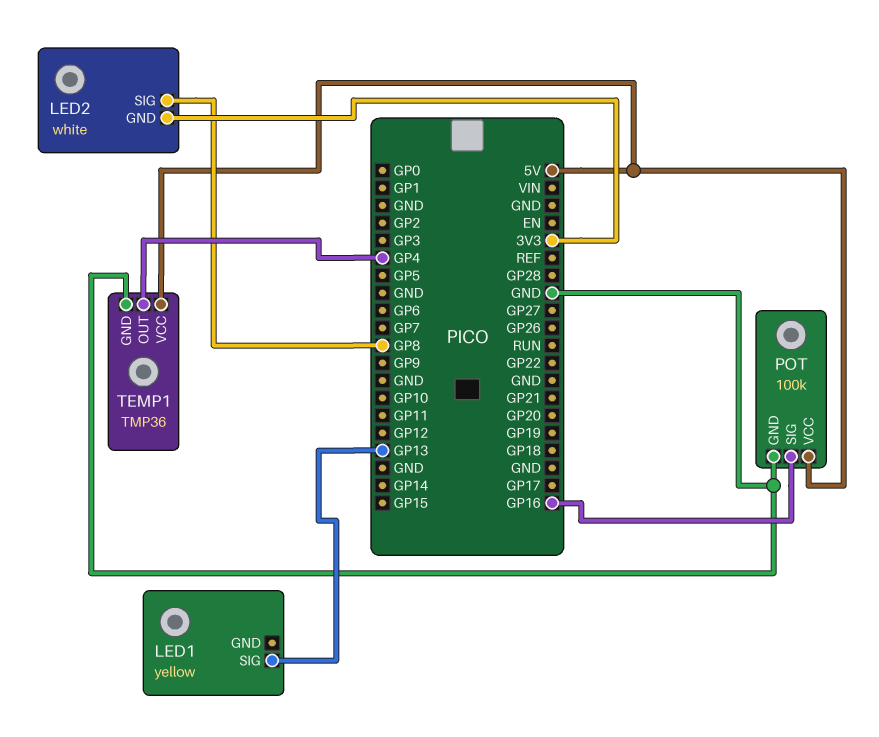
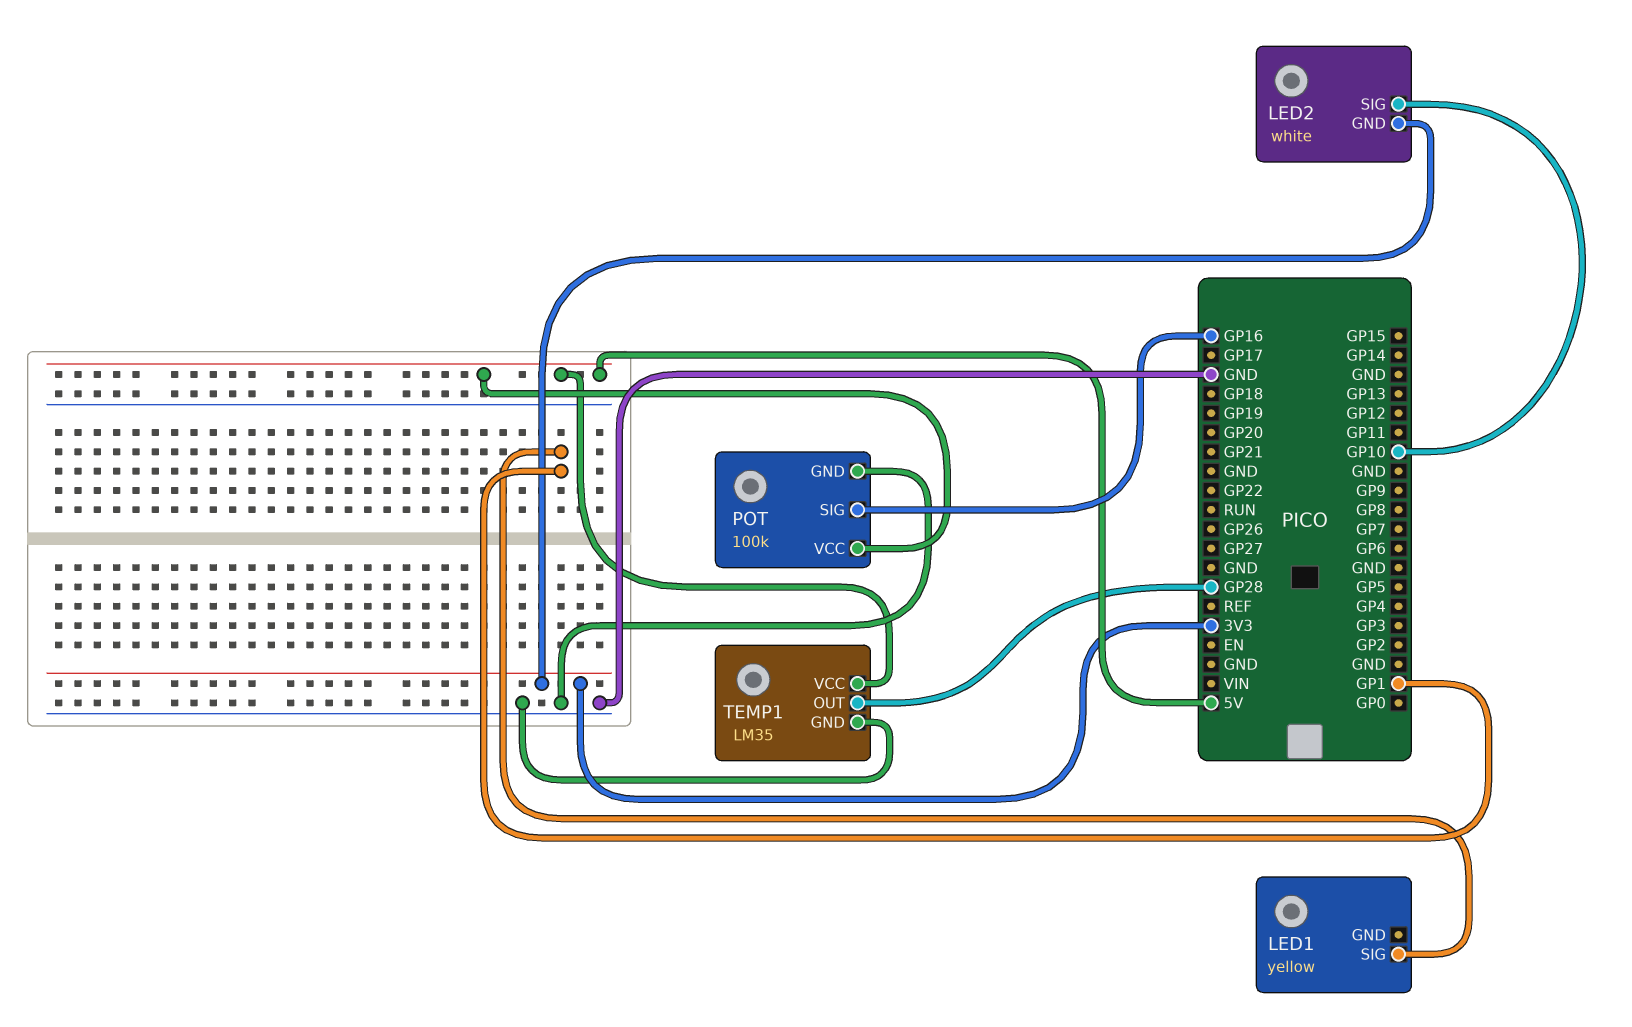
LED1 pin SIG: GP13 -> GP1
LED2 pin SIG: GP8 -> GP10
TEMP1: TMP36 -> LM35
TEMP1 pin OUT: GP4 -> GP28

